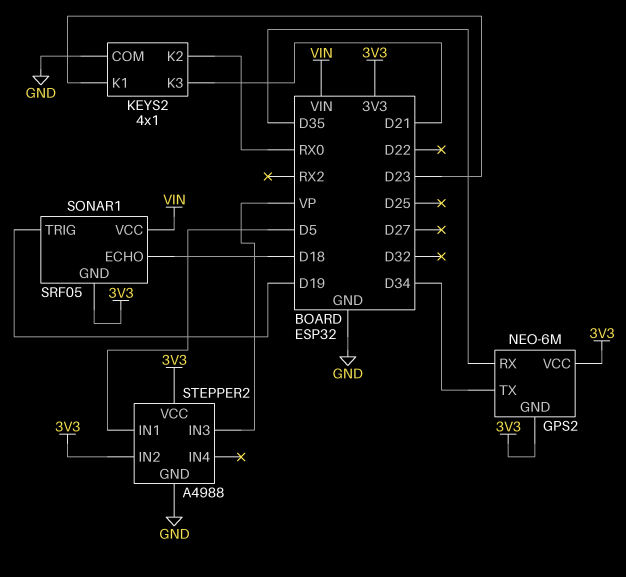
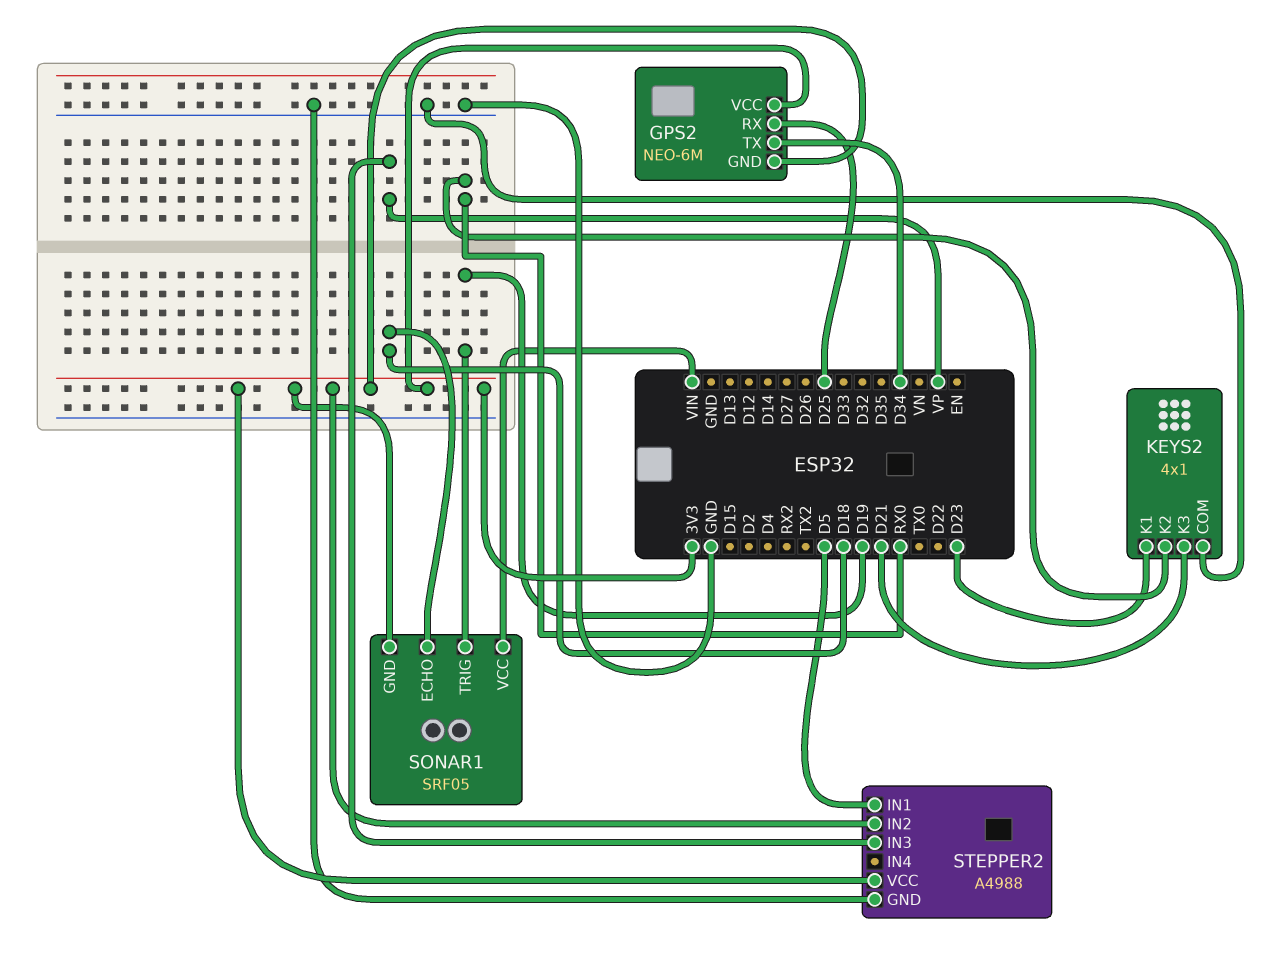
GPS2 pin RX: D35 -> D25

